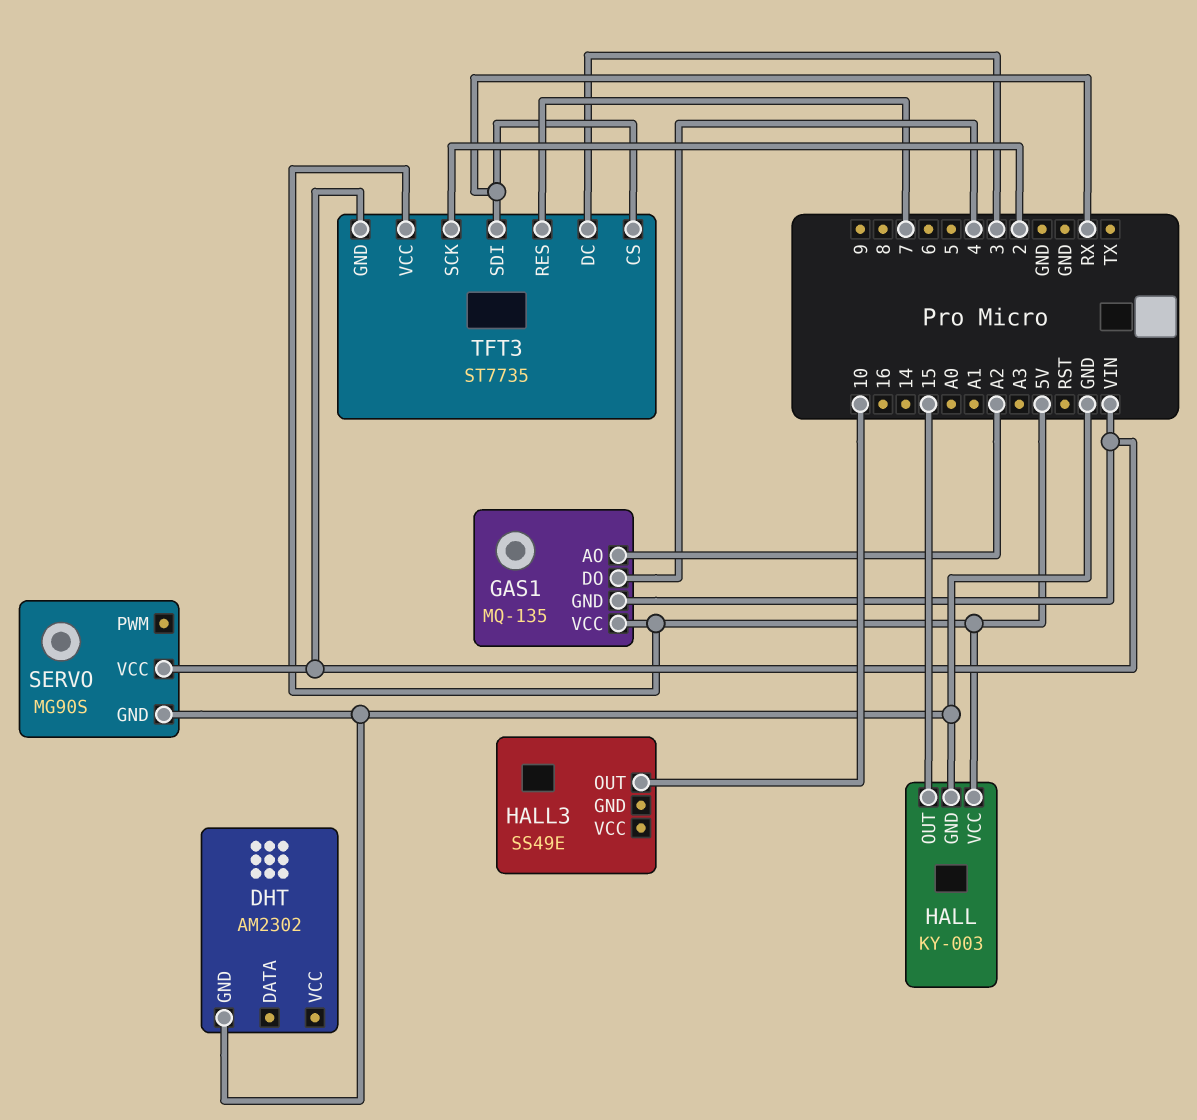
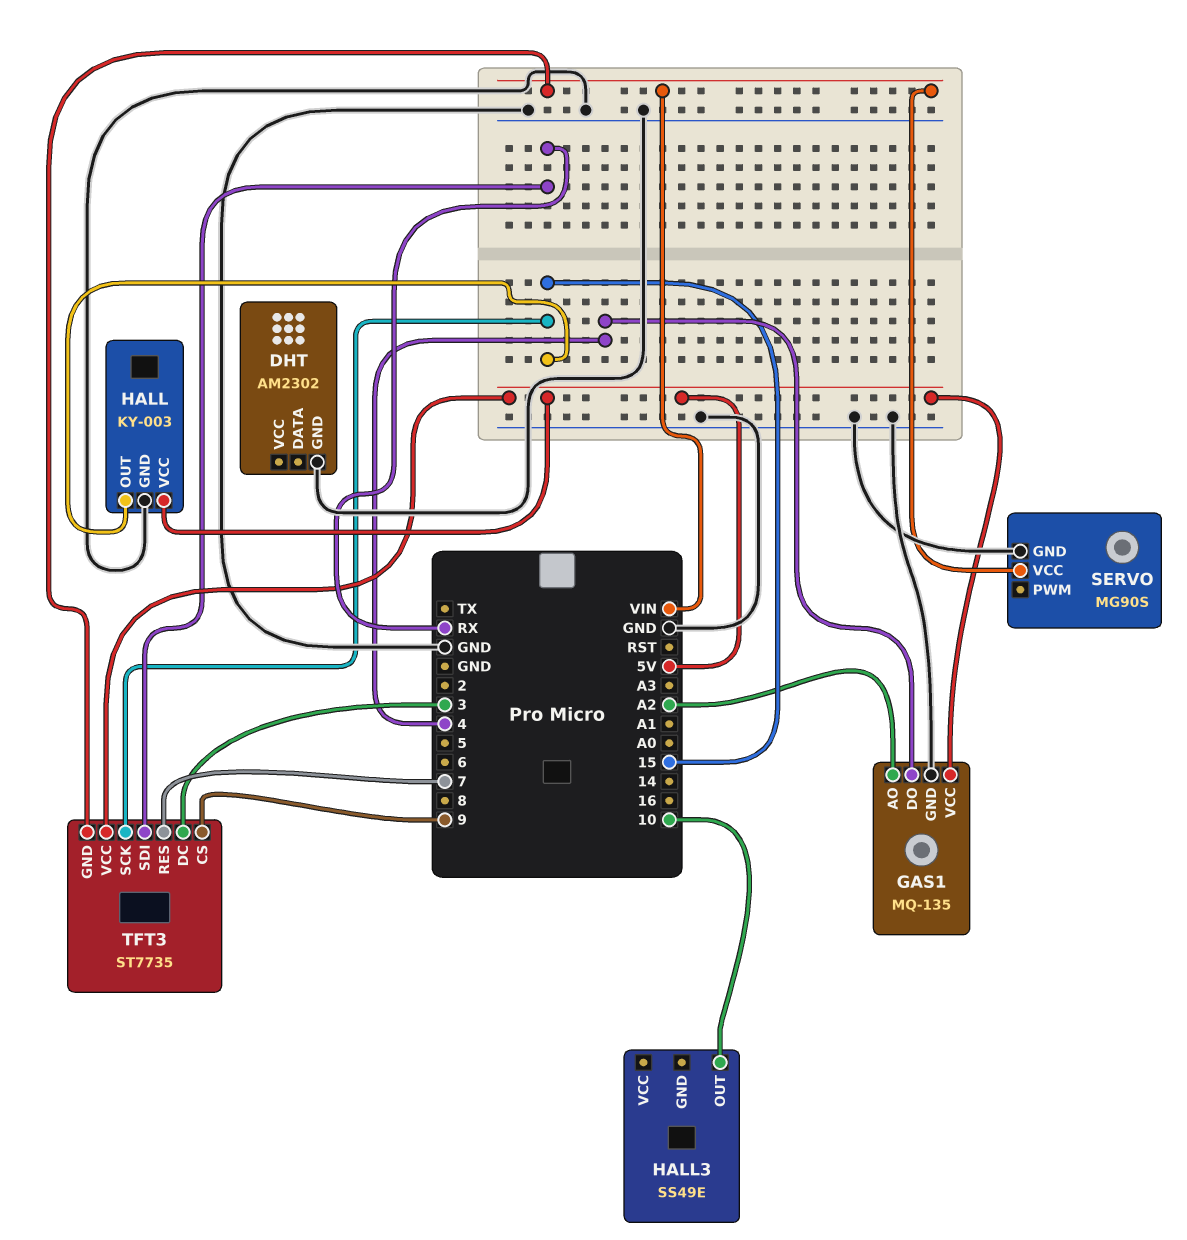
GAS1 pin GND: VIN -> GND
TFT3 pin CS: RX -> 9
TFT3 pin SCK: 2 -> 15

